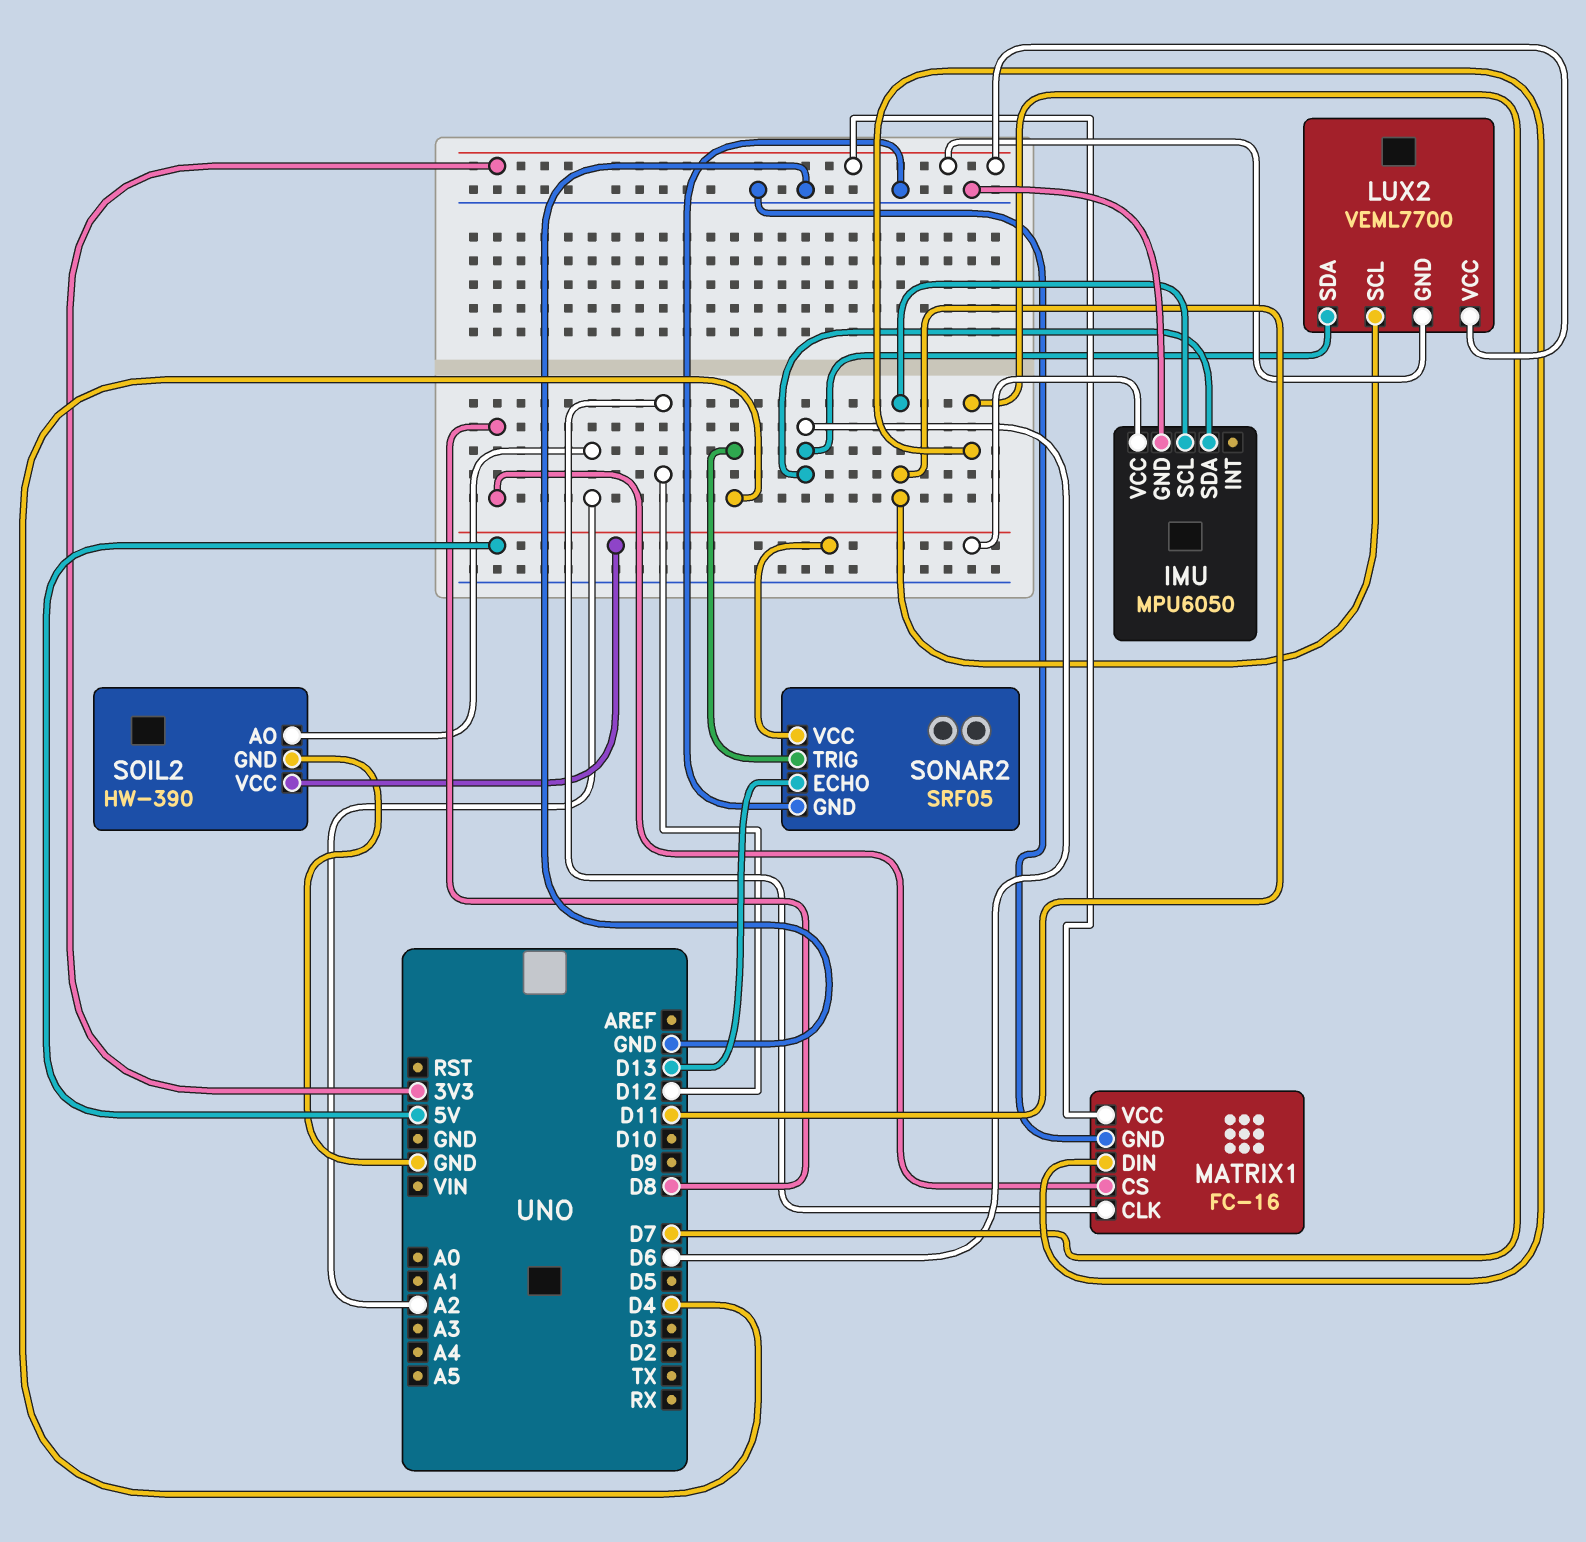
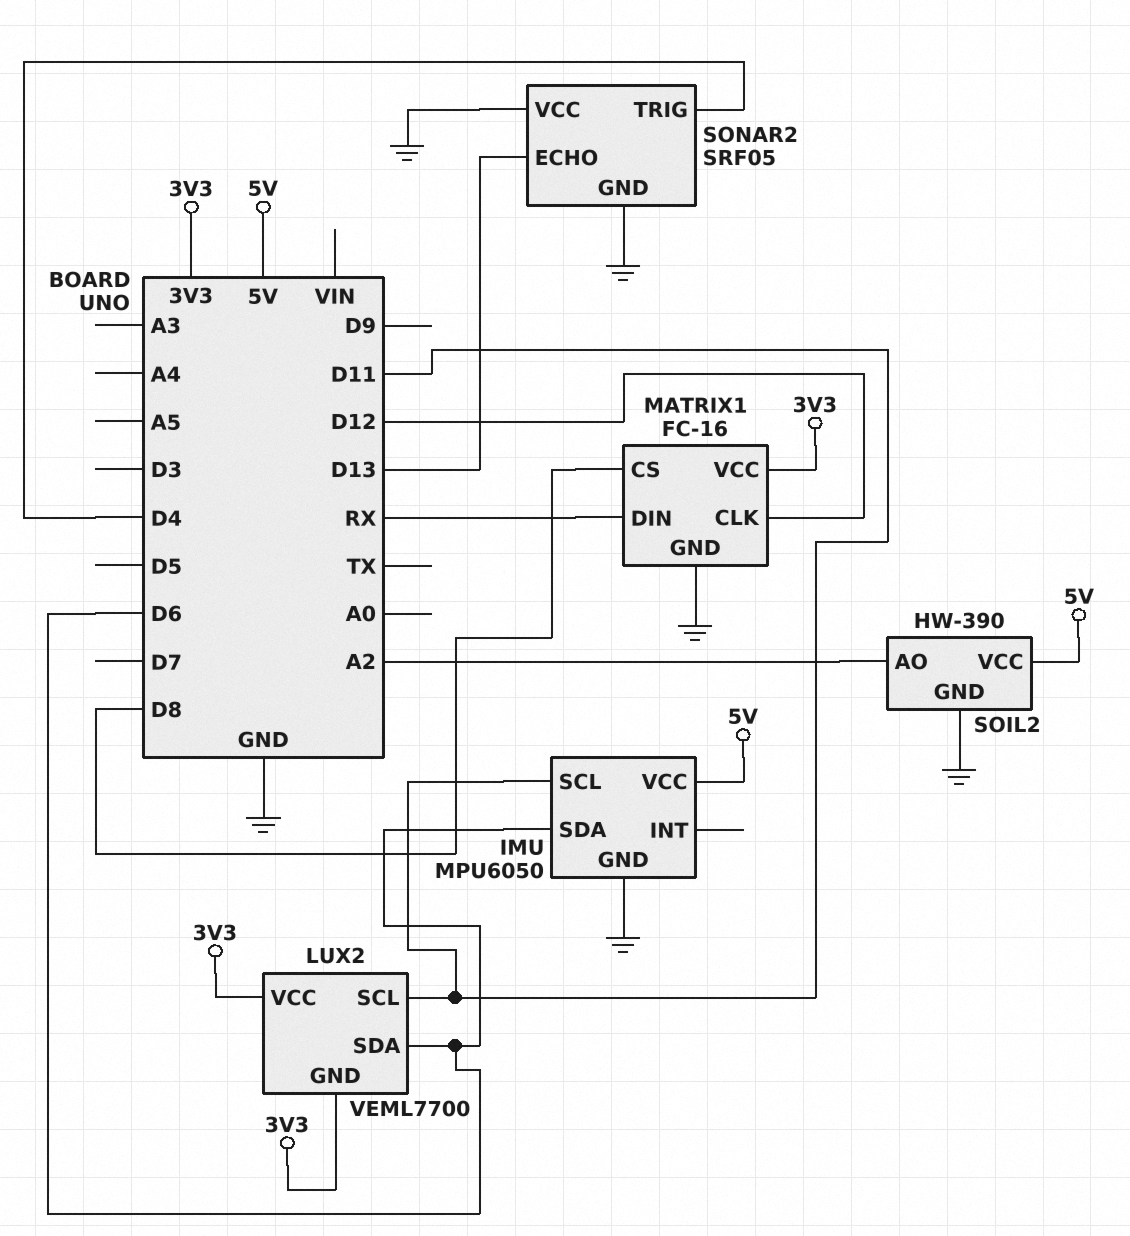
MATRIX1 pin DIN: D7 -> RX
SONAR2 pin VCC: 5V -> GND

